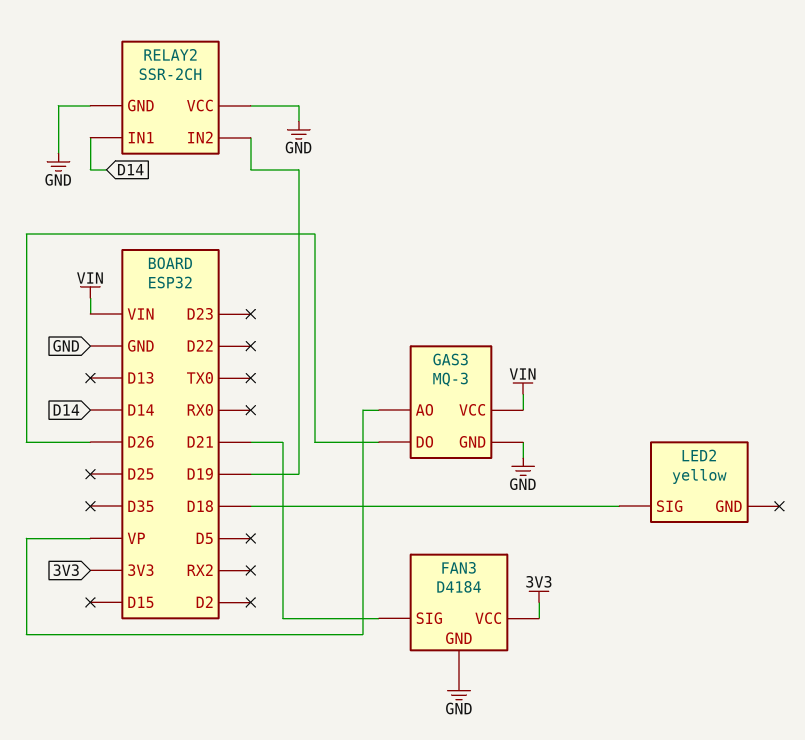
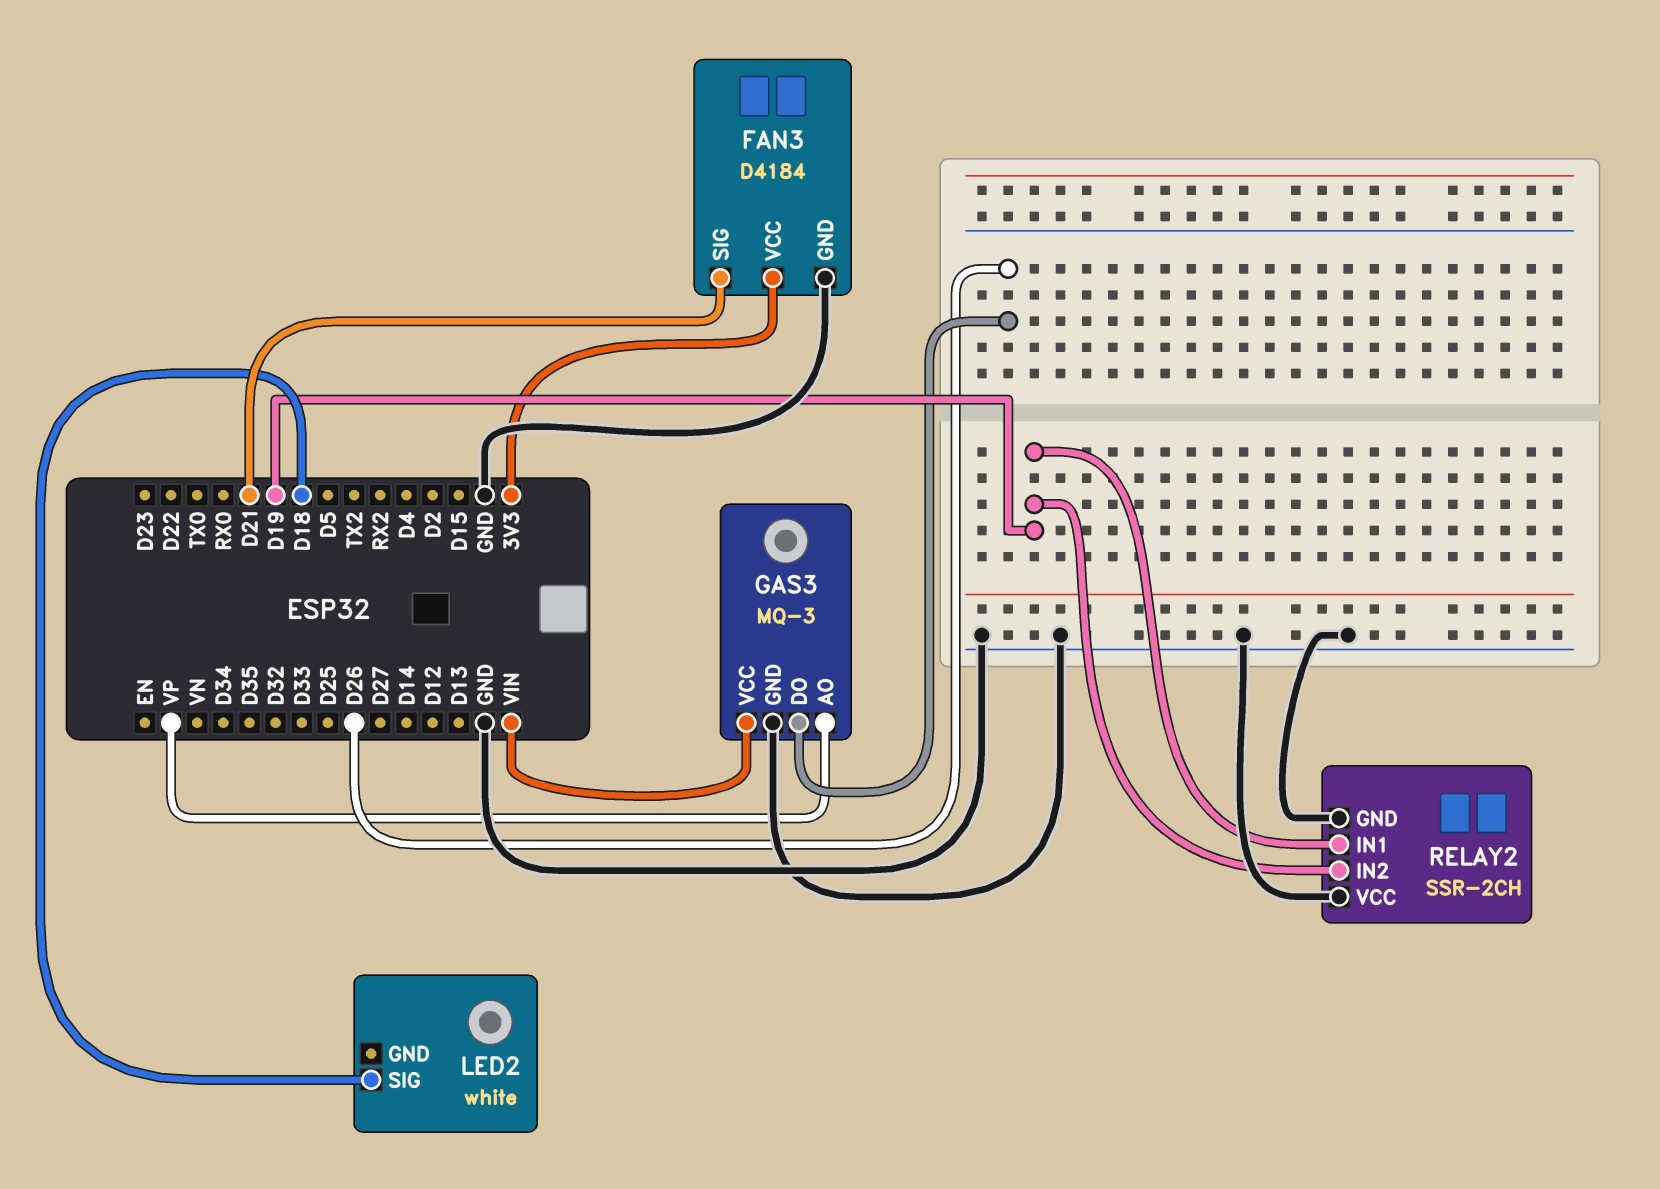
LED2: yellow -> white
RELAY2 pin IN1: D14 -> D19

